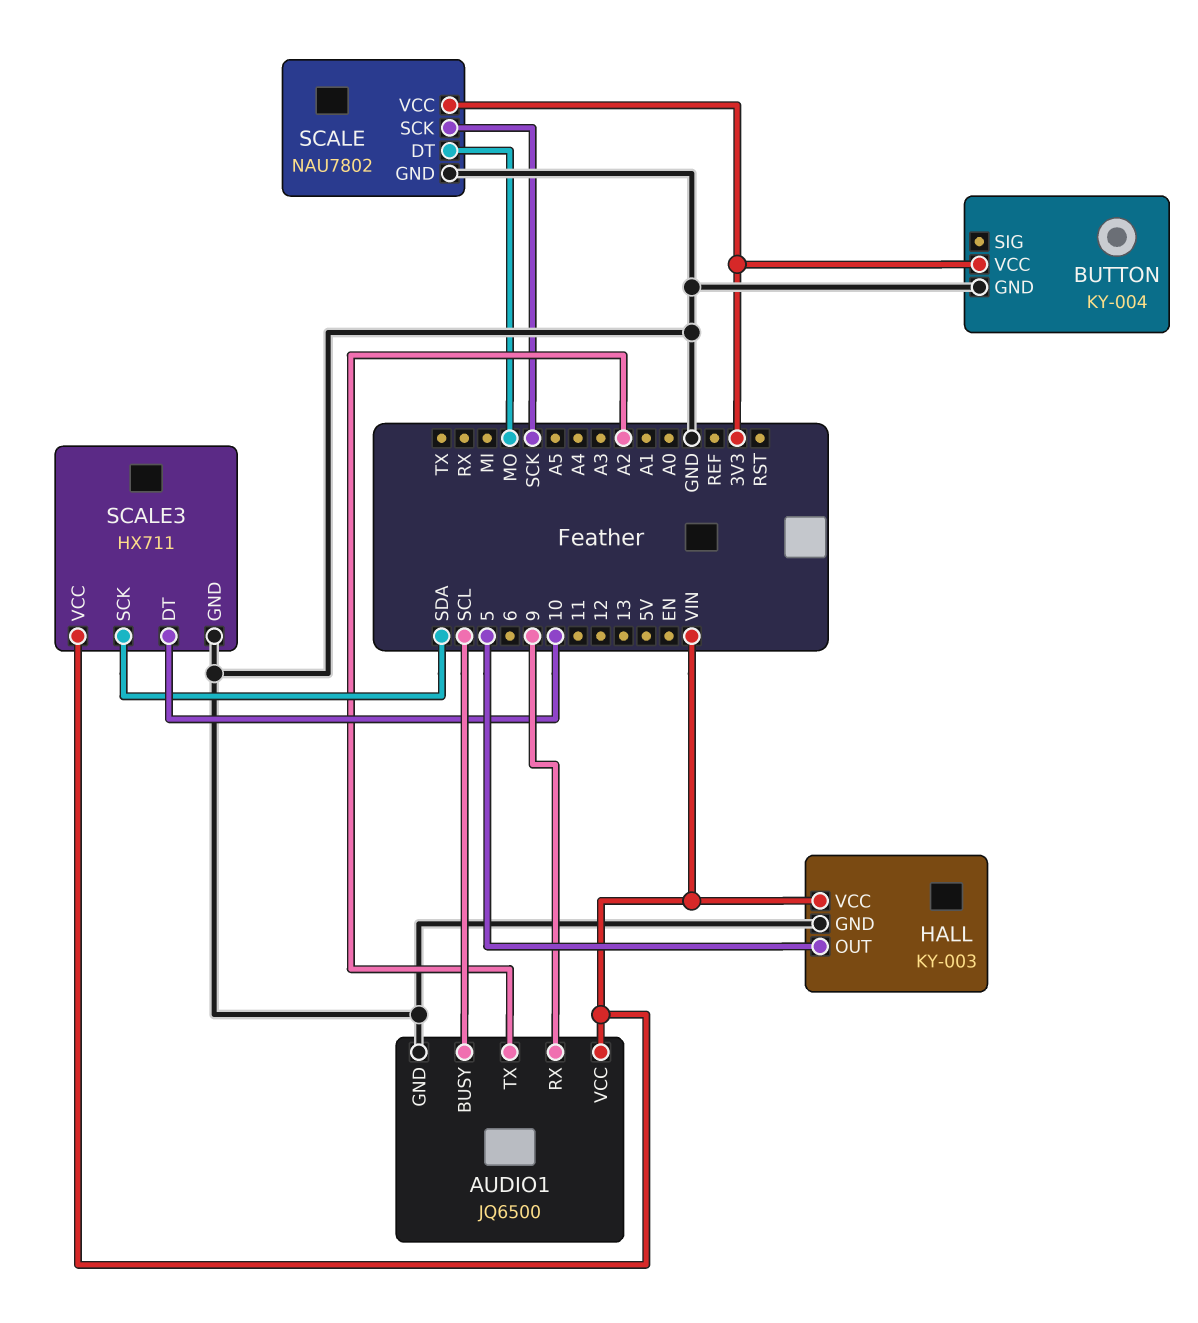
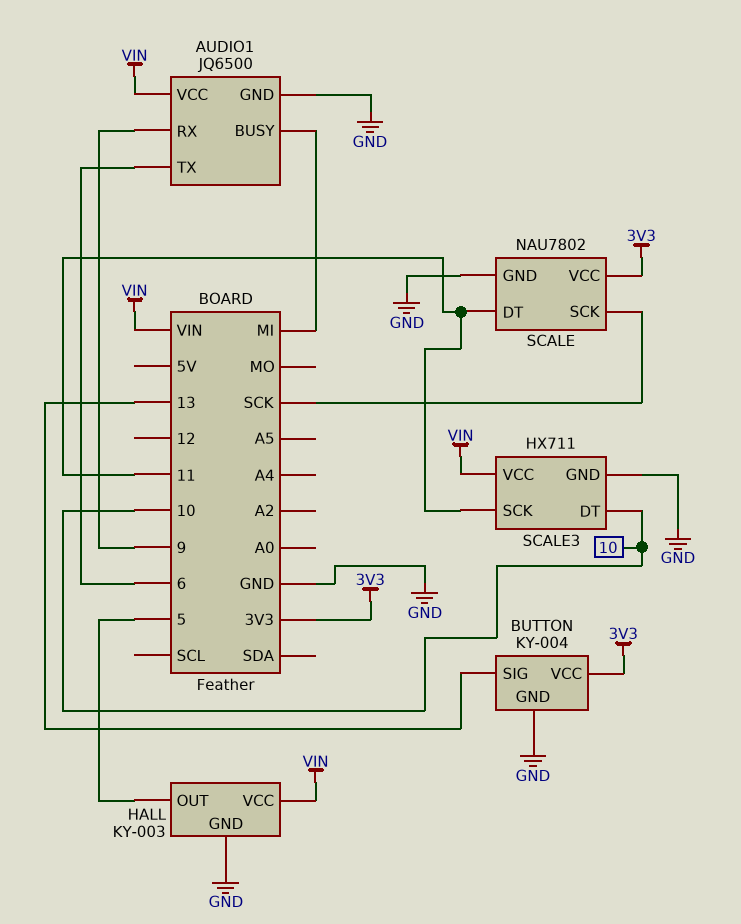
AUDIO1 pin BUSY: SCL -> MI
AUDIO1 pin TX: A2 -> 6
BUTTON pin SIG: none -> 13
SCALE pin DT: MO -> 11
SCALE3 pin SCK: SDA -> 11

